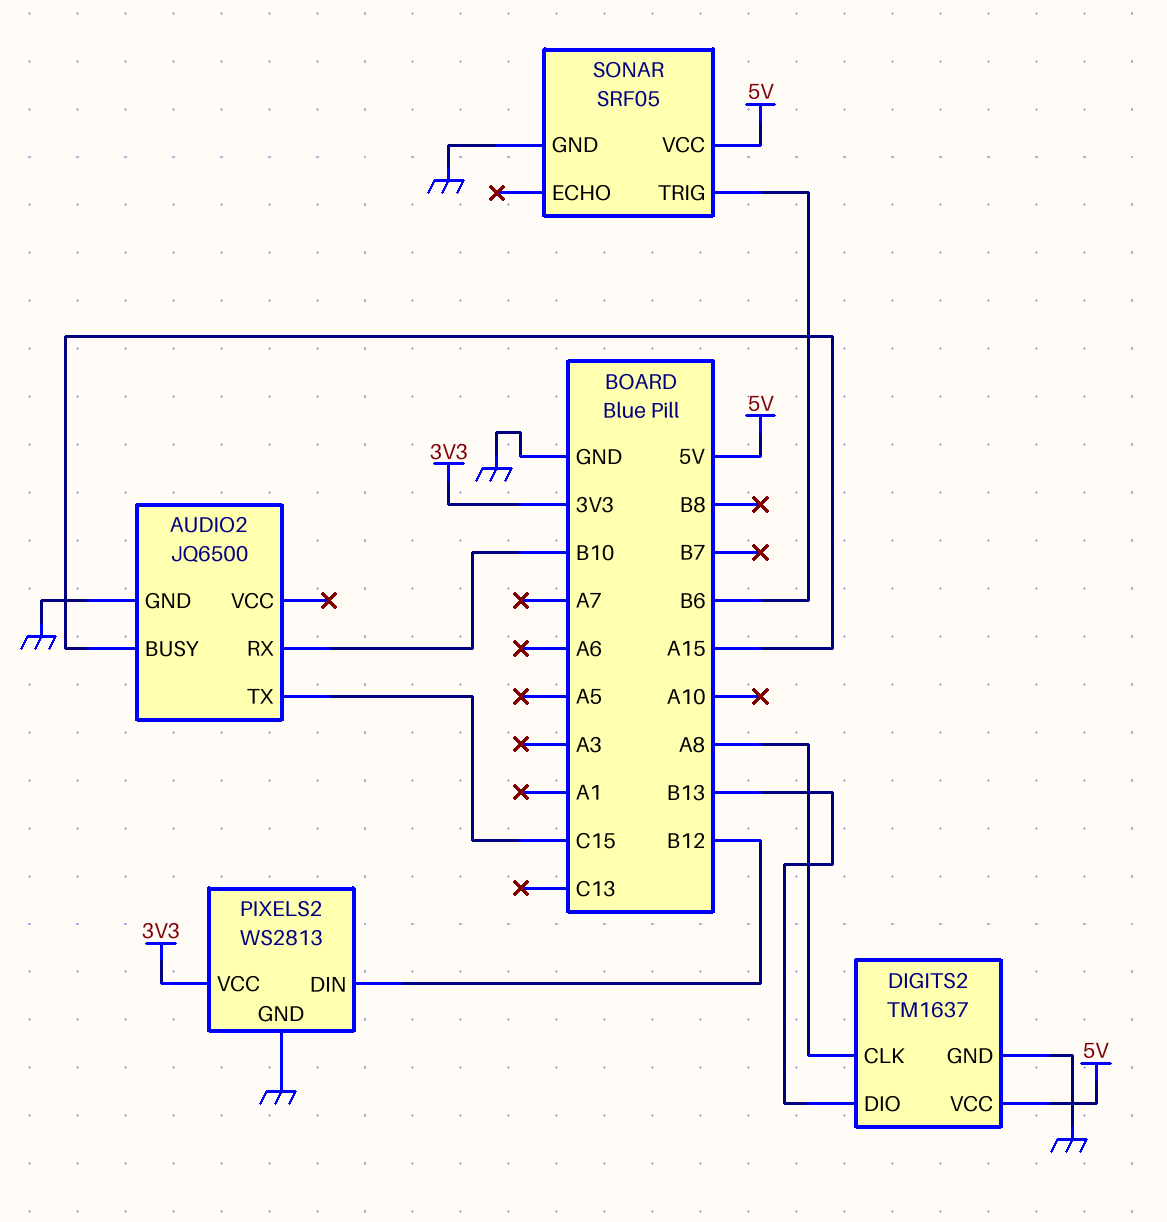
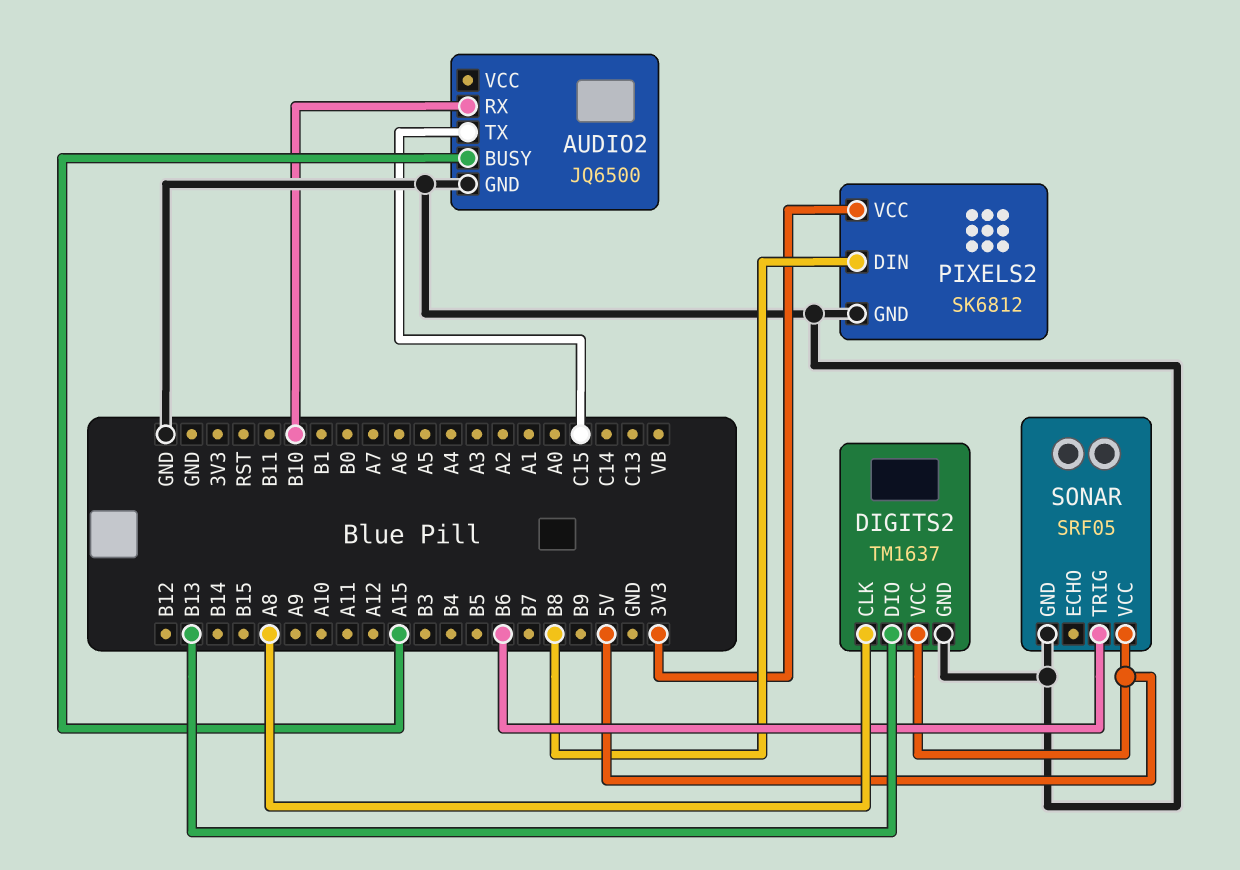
PIXELS2: WS2813 -> SK6812
PIXELS2 pin DIN: B12 -> B8

